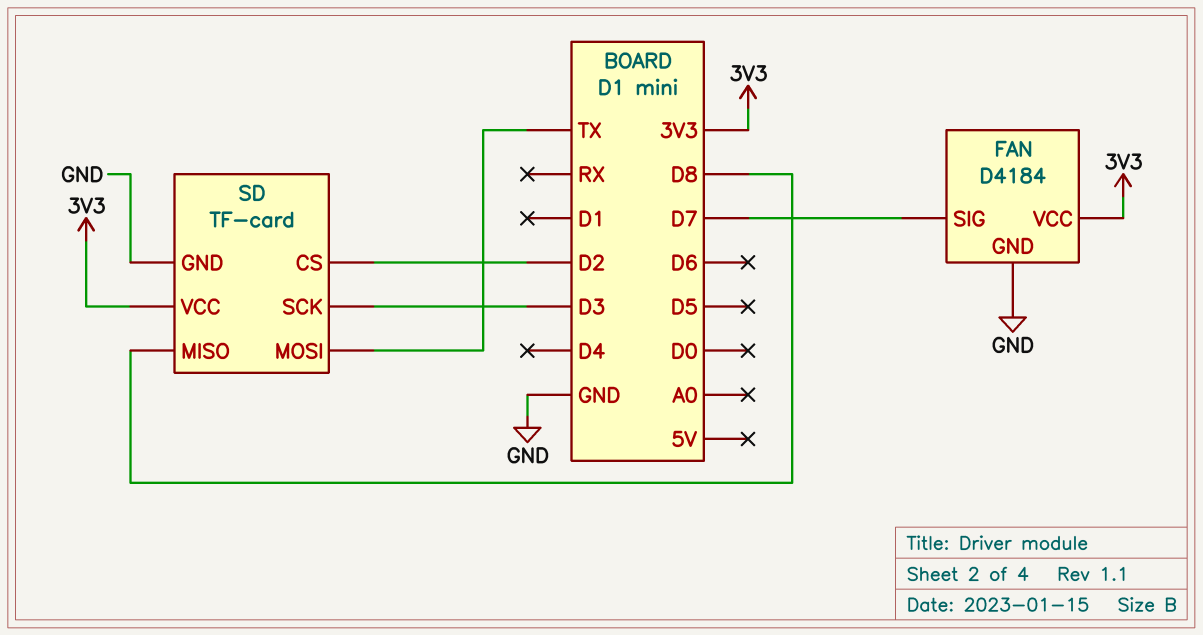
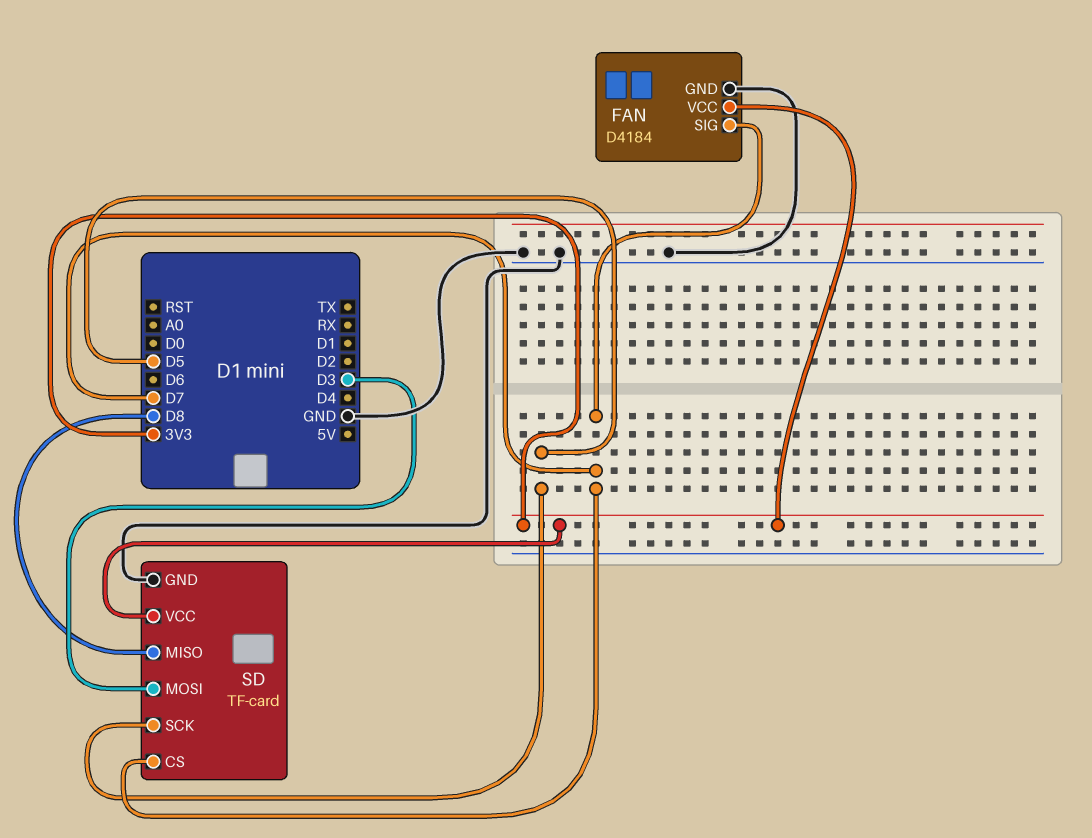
SD pin CS: D2 -> D7
SD pin MOSI: TX -> D3
SD pin SCK: D3 -> D5

